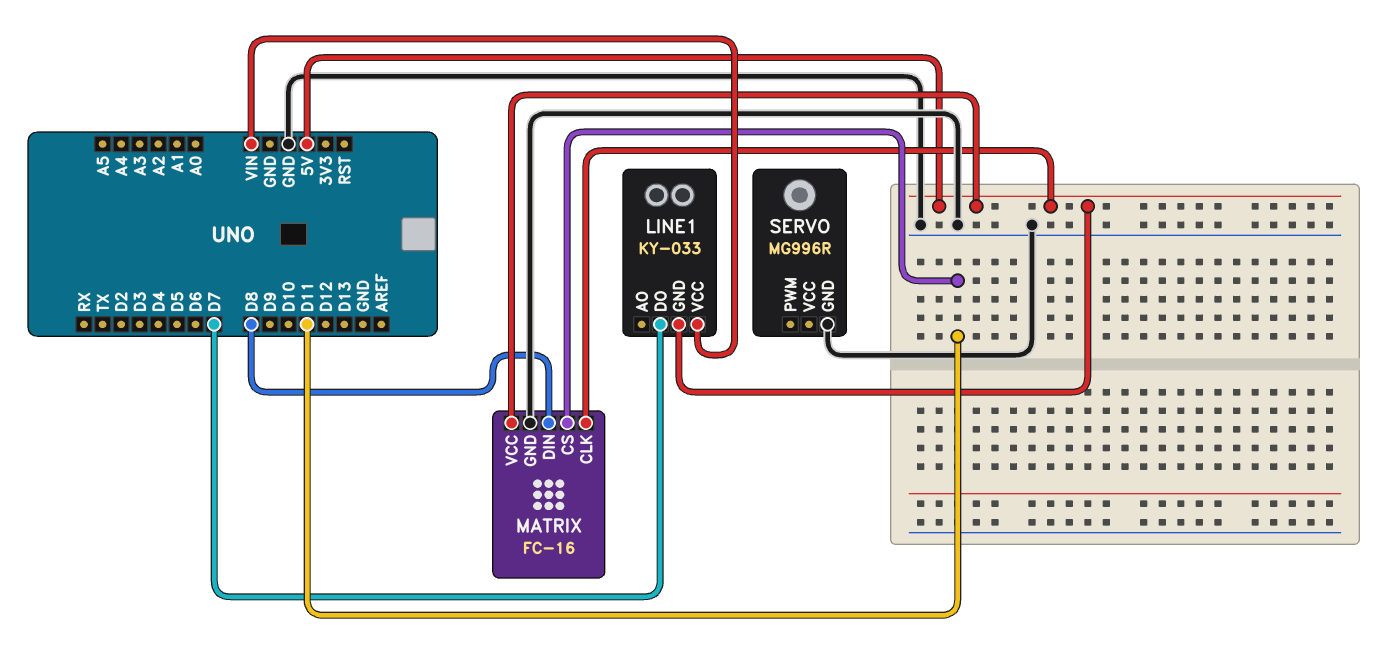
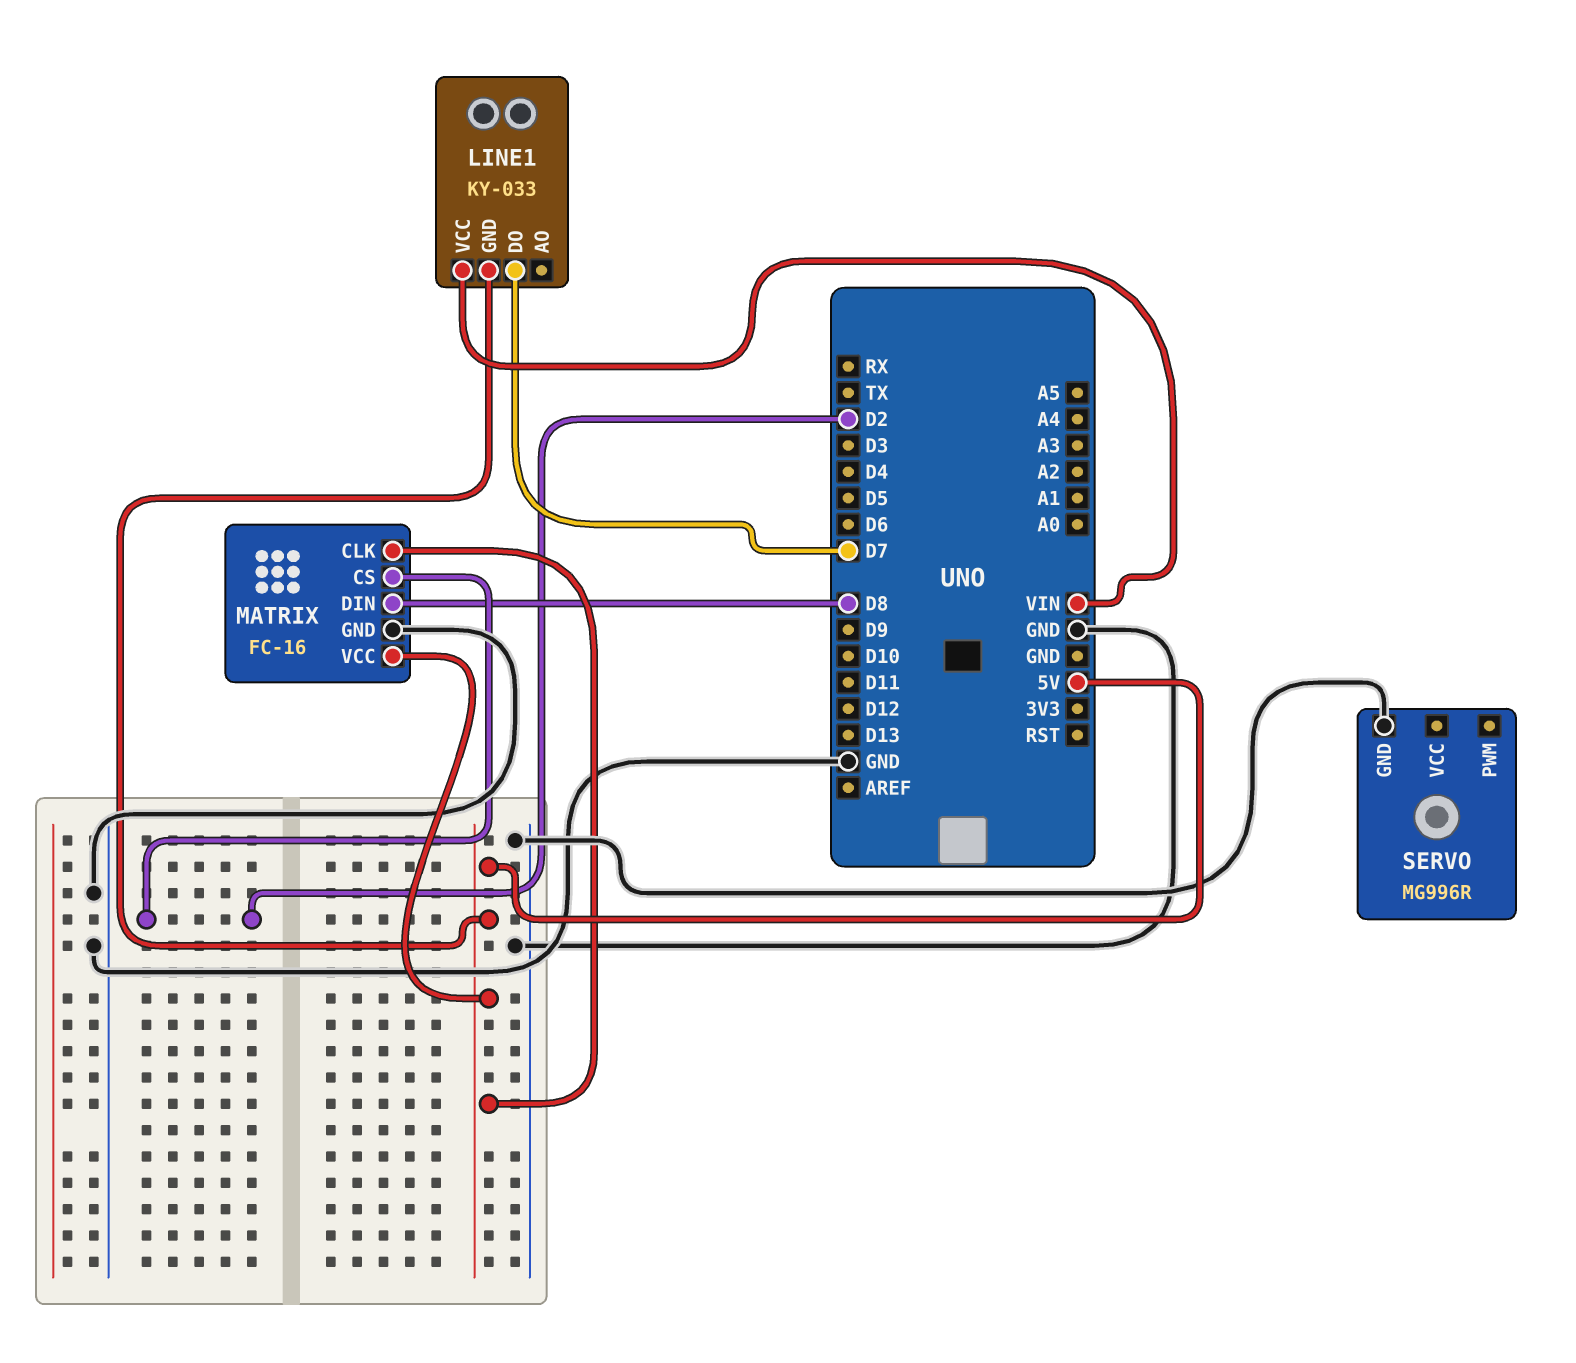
MATRIX pin CS: D11 -> D2

